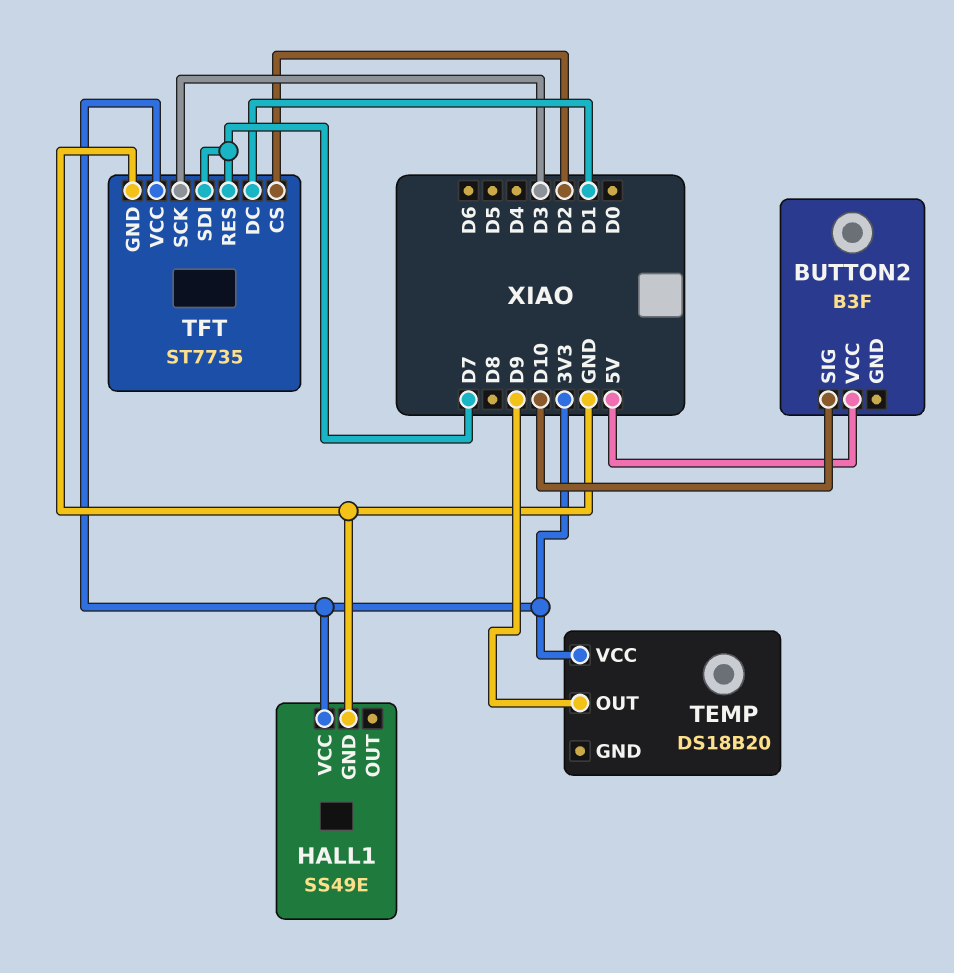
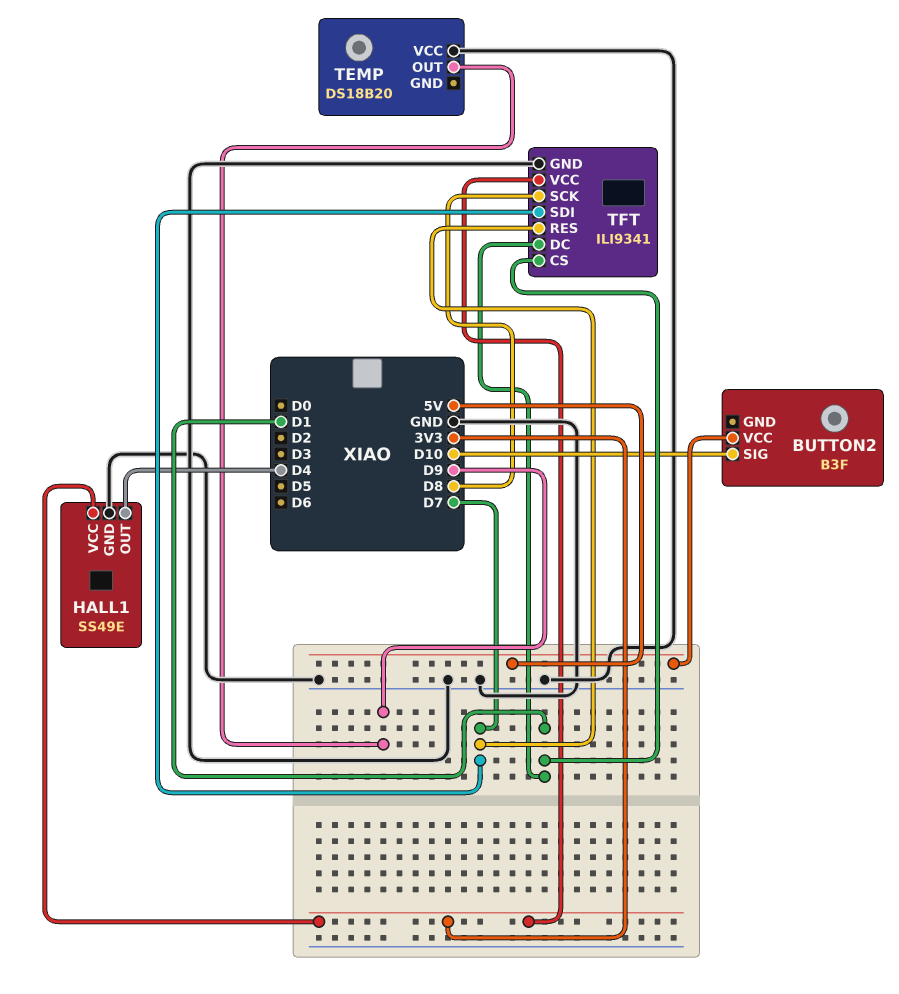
HALL1 pin OUT: none -> D4
TEMP pin VCC: 3V3 -> GND
TFT: ST7735 -> ILI9341
TFT pin CS: D2 -> D1
TFT pin SCK: D3 -> D8

